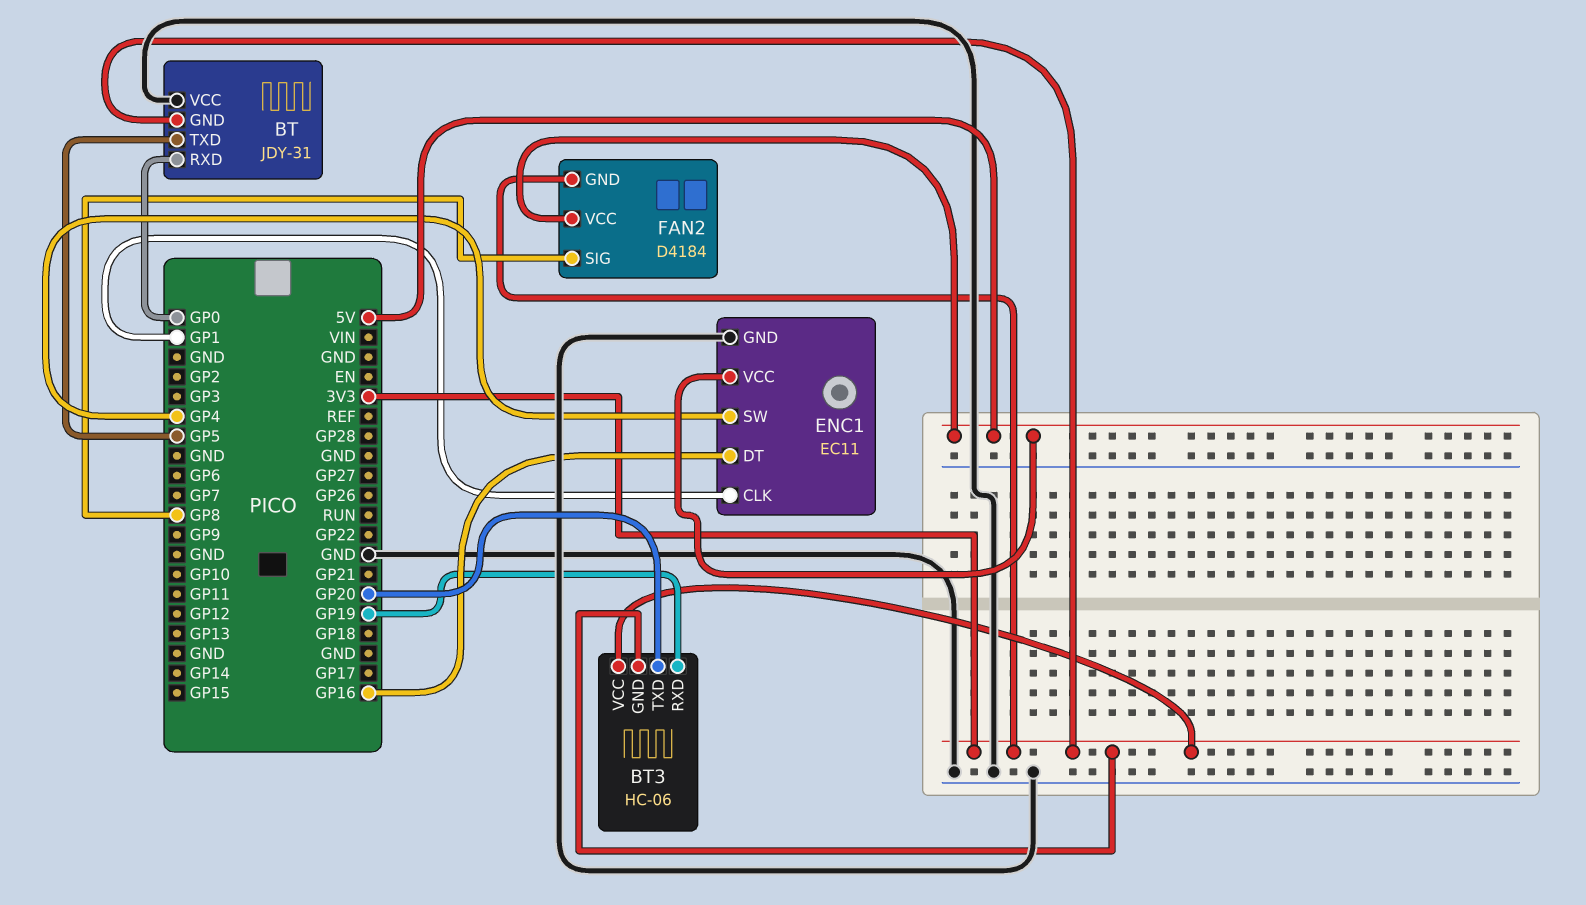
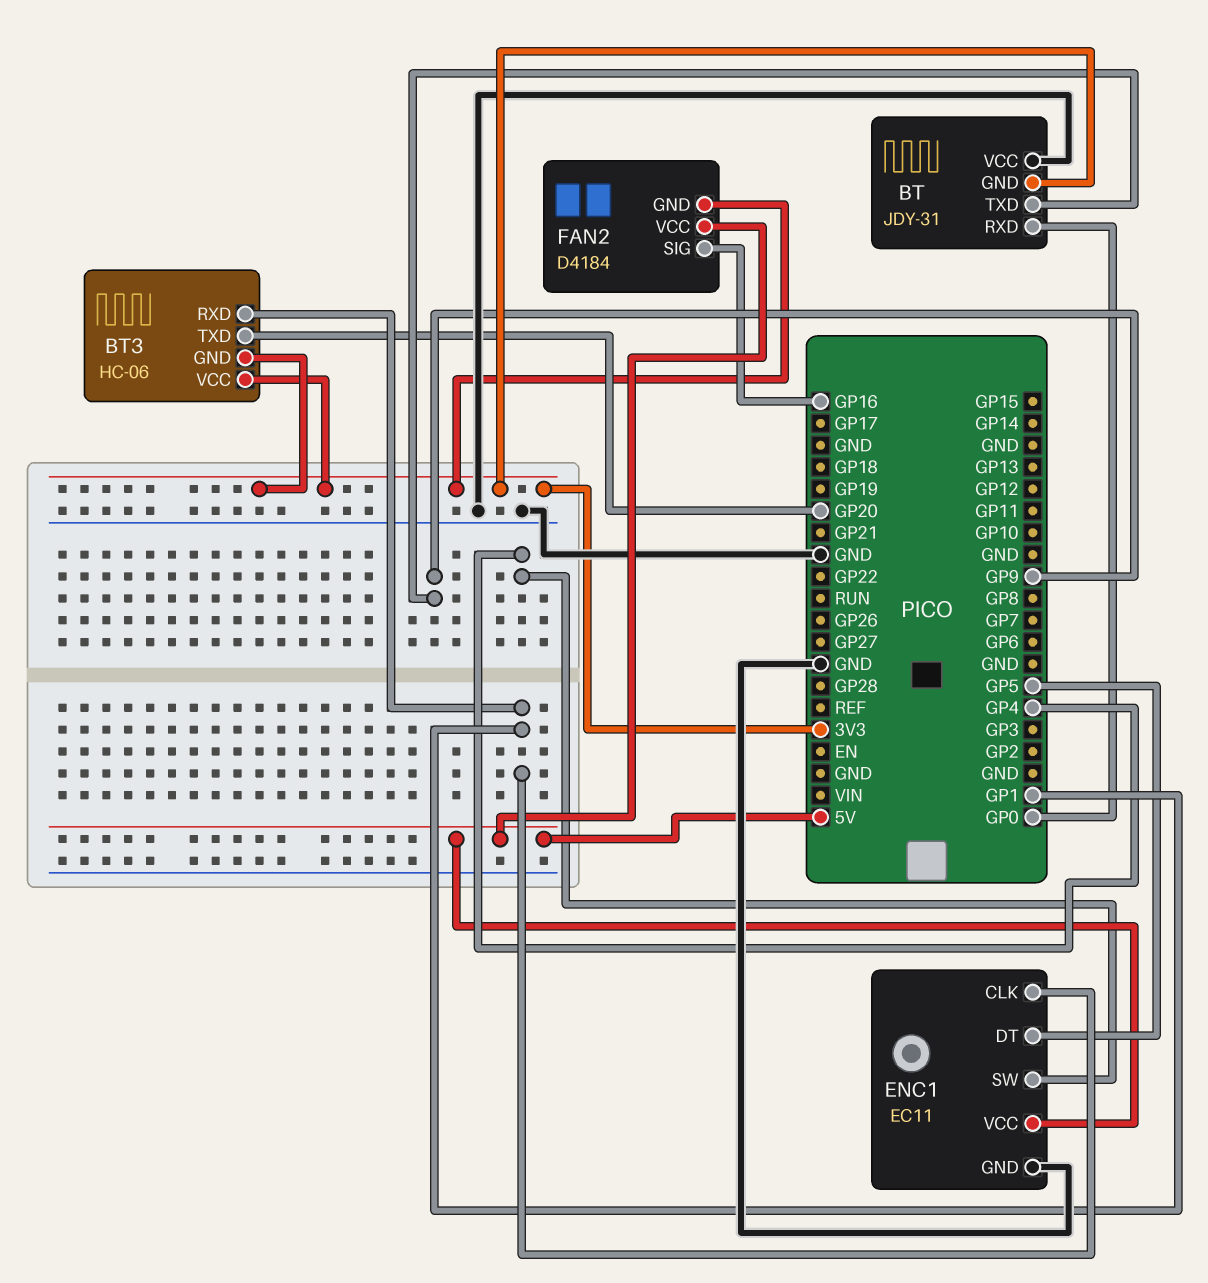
BT pin TXD: GP5 -> GP9
BT3 pin RXD: GP19 -> GP1
ENC1 pin DT: GP16 -> GP5
FAN2 pin SIG: GP8 -> GP16

